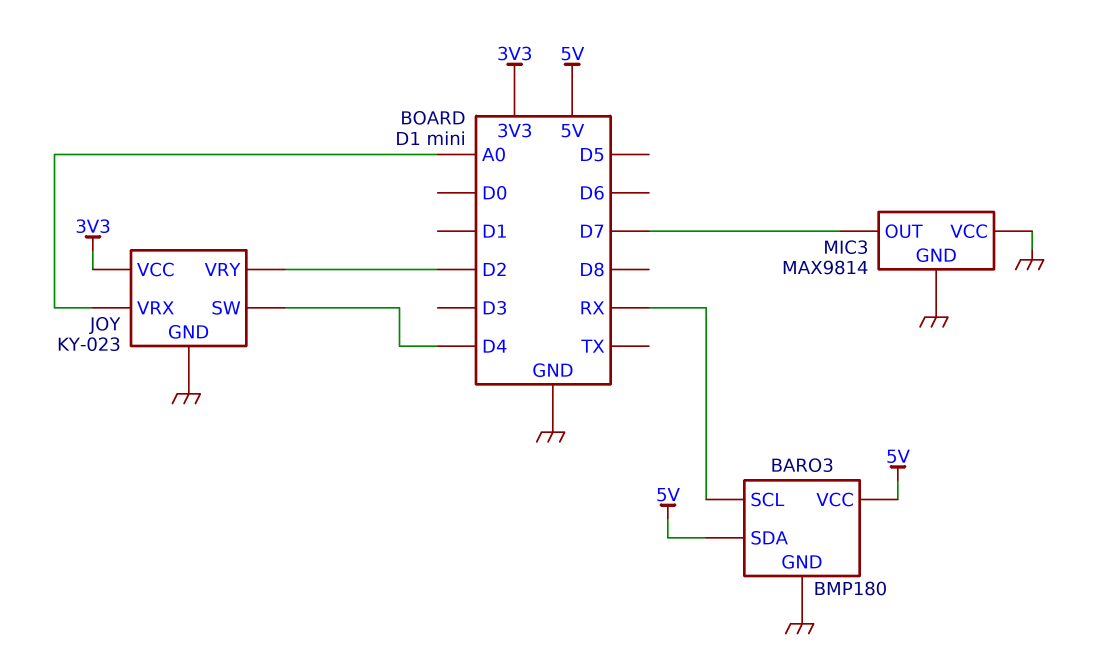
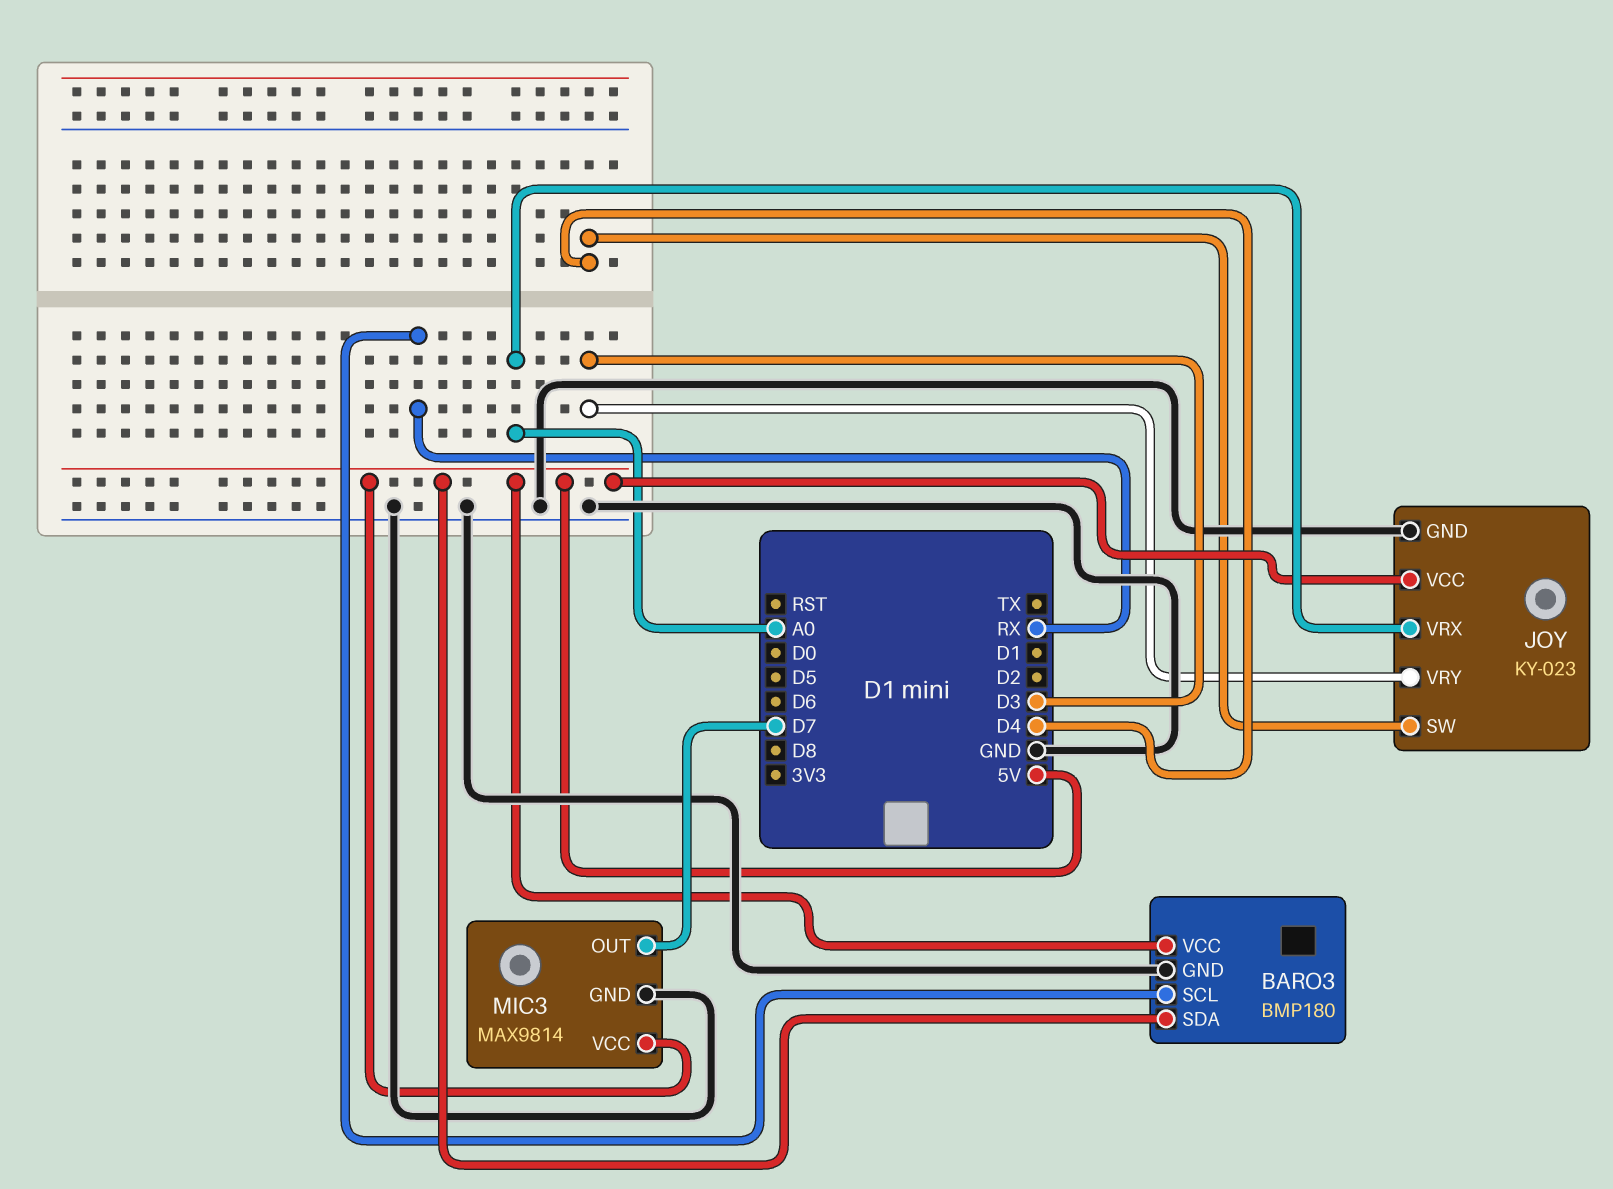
JOY pin VCC: 3V3 -> 5V
JOY pin VRY: D2 -> D3
MIC3 pin VCC: GND -> 5V

